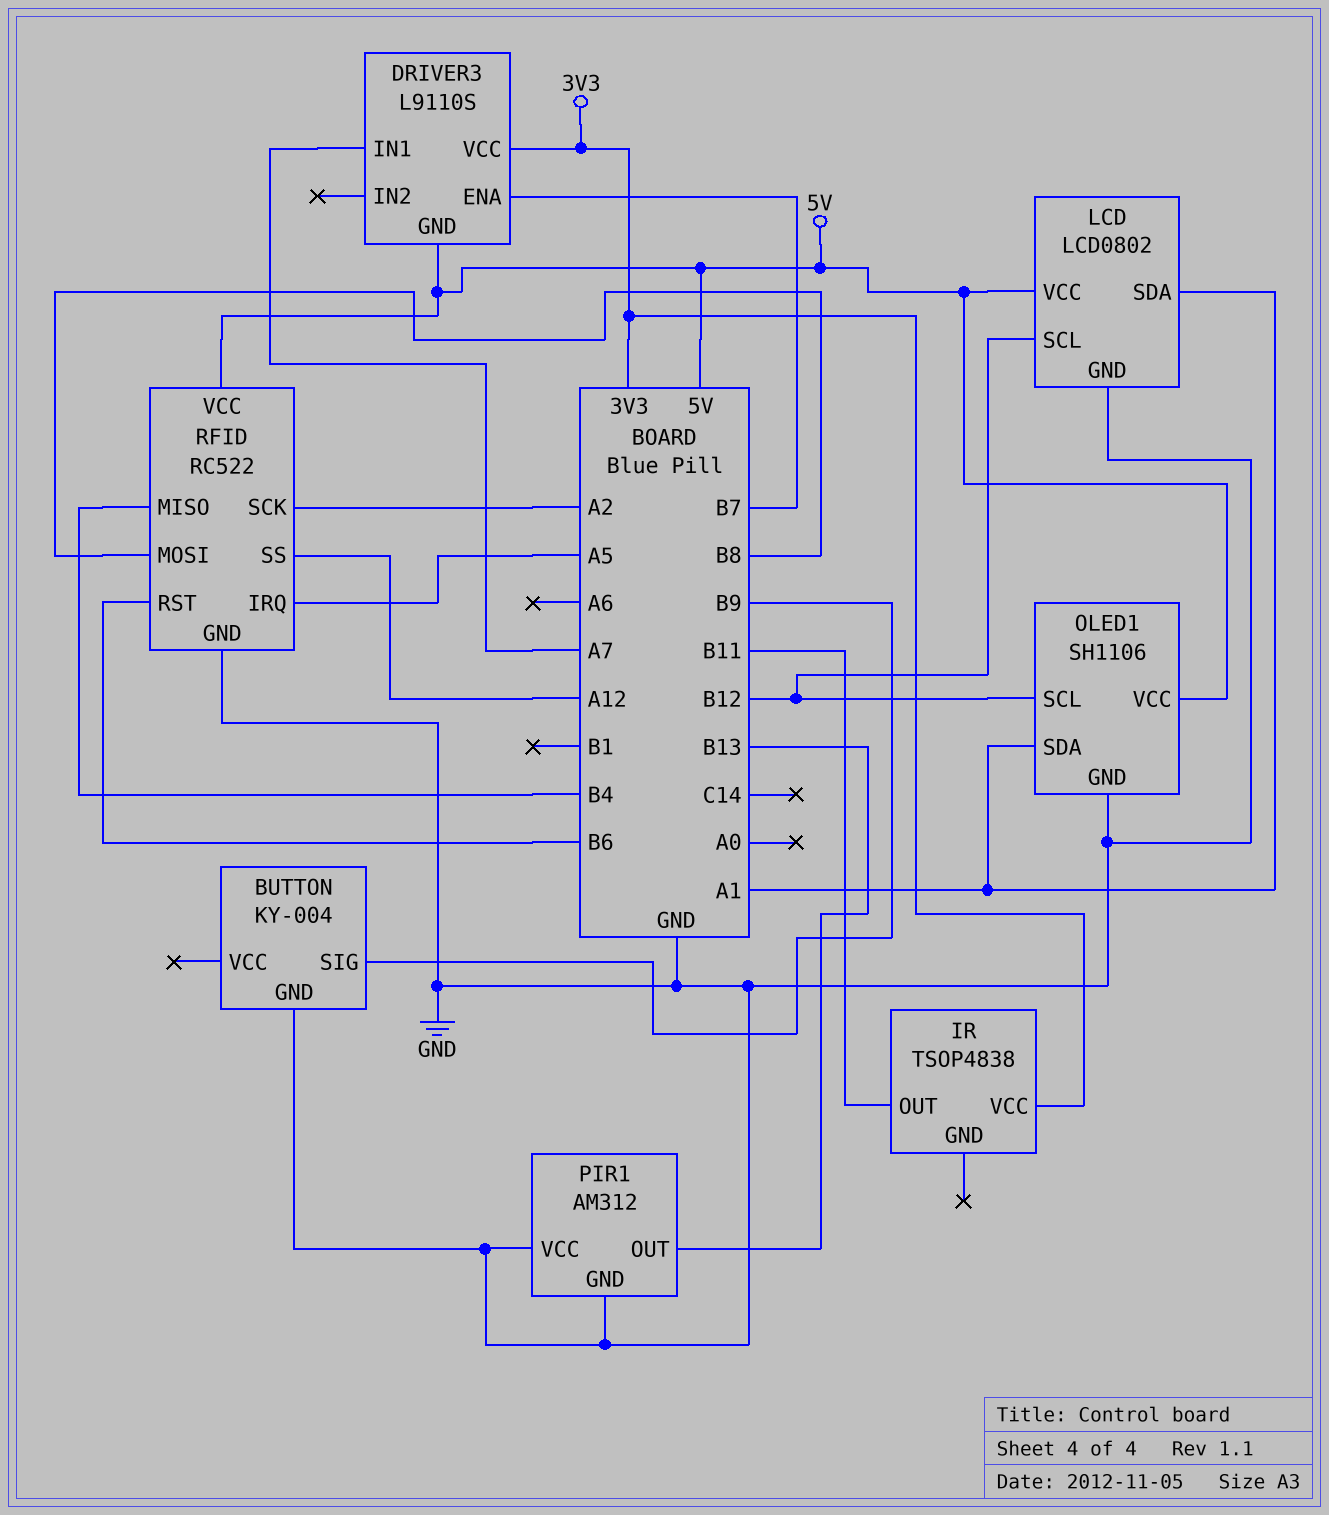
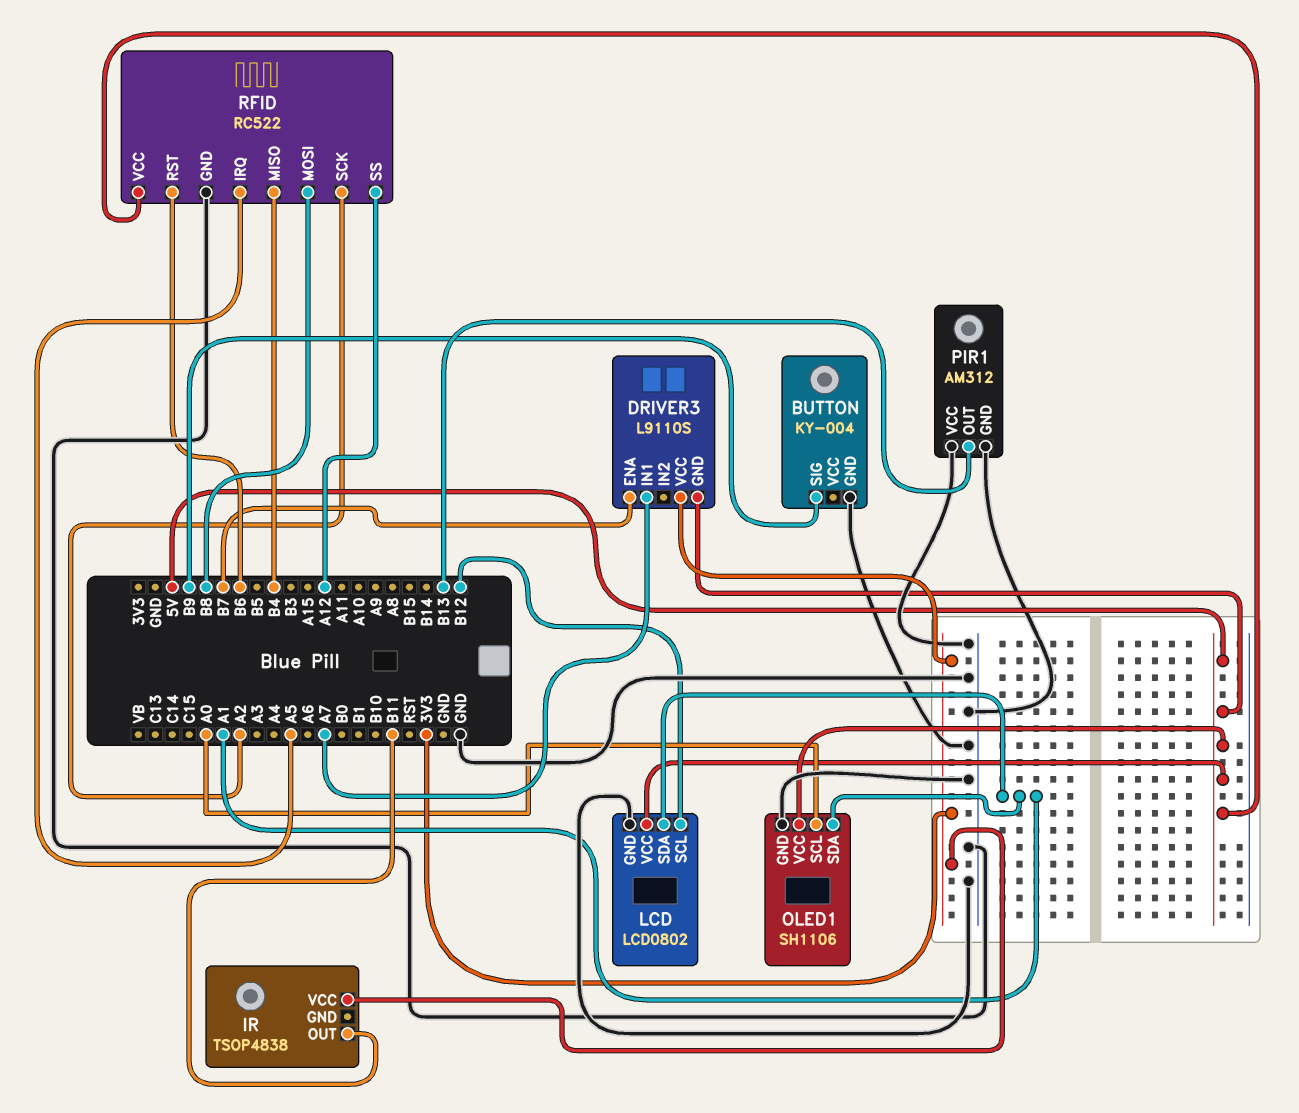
OLED1 pin SCL: B12 -> A0

